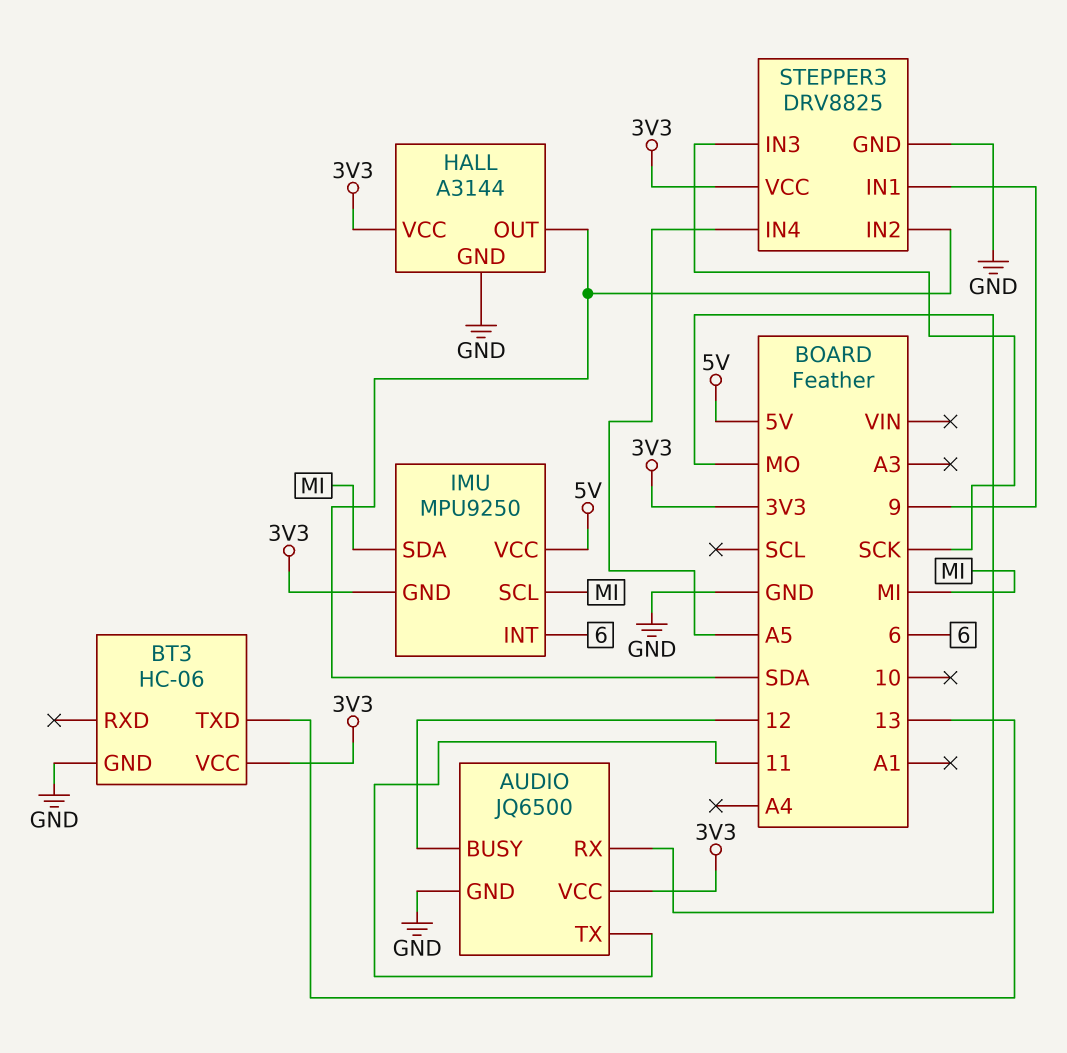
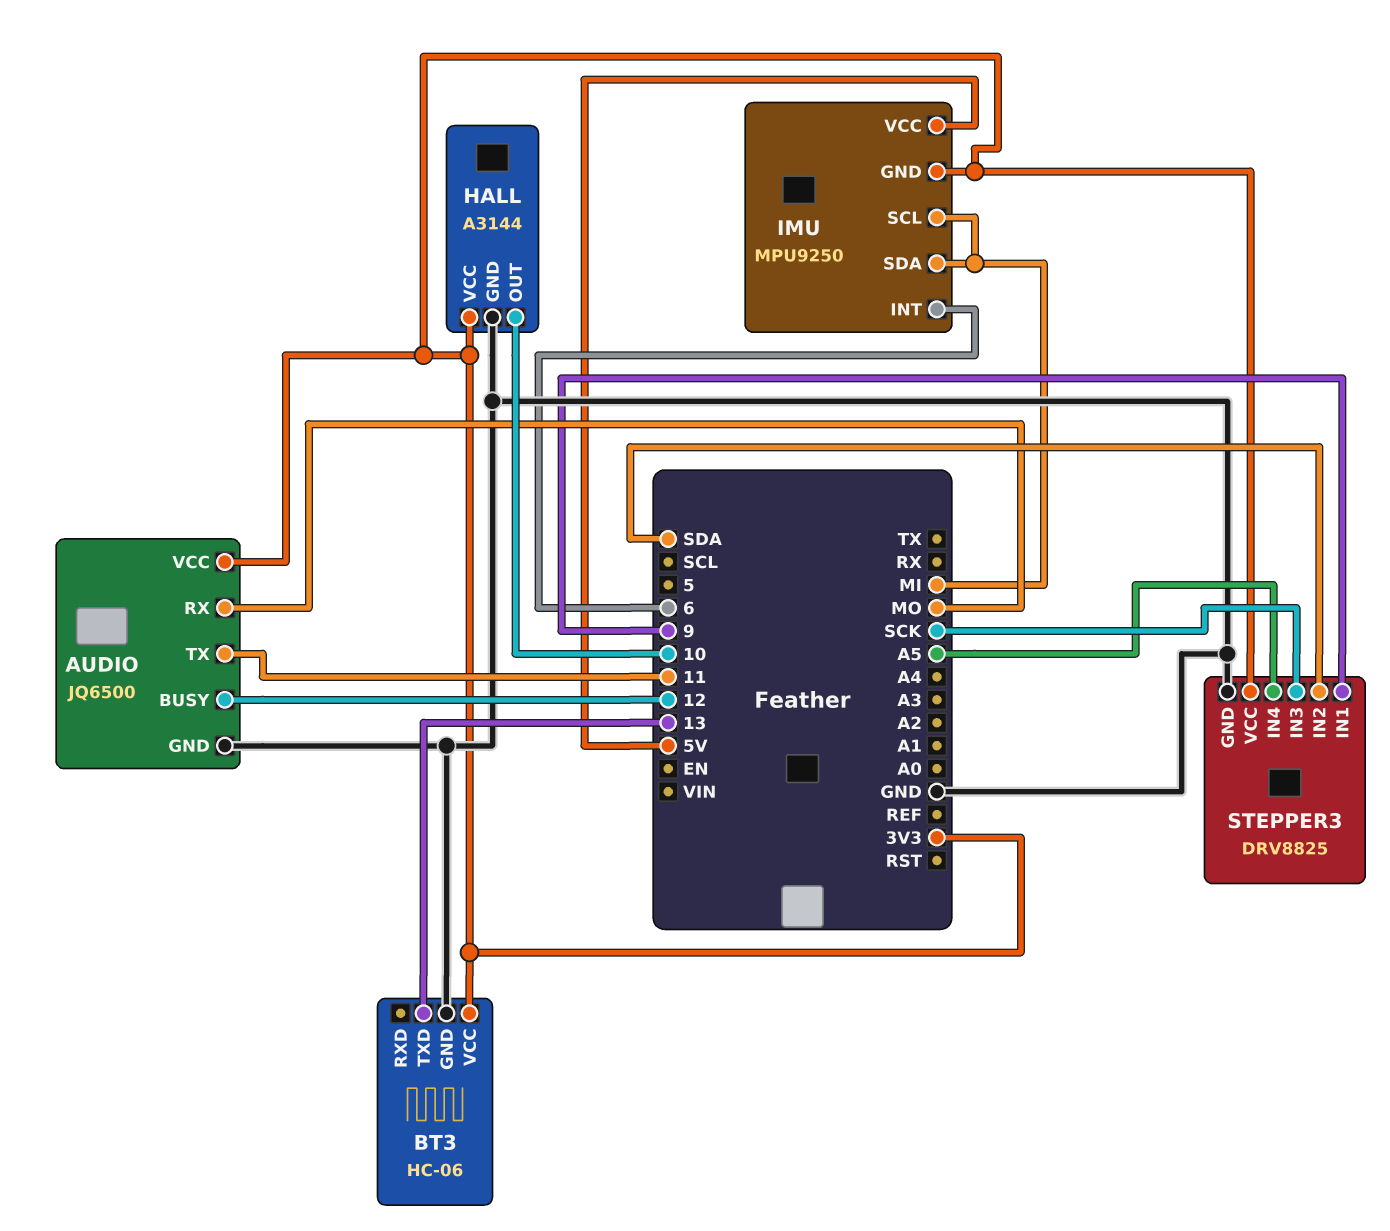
HALL pin OUT: SDA -> 10

